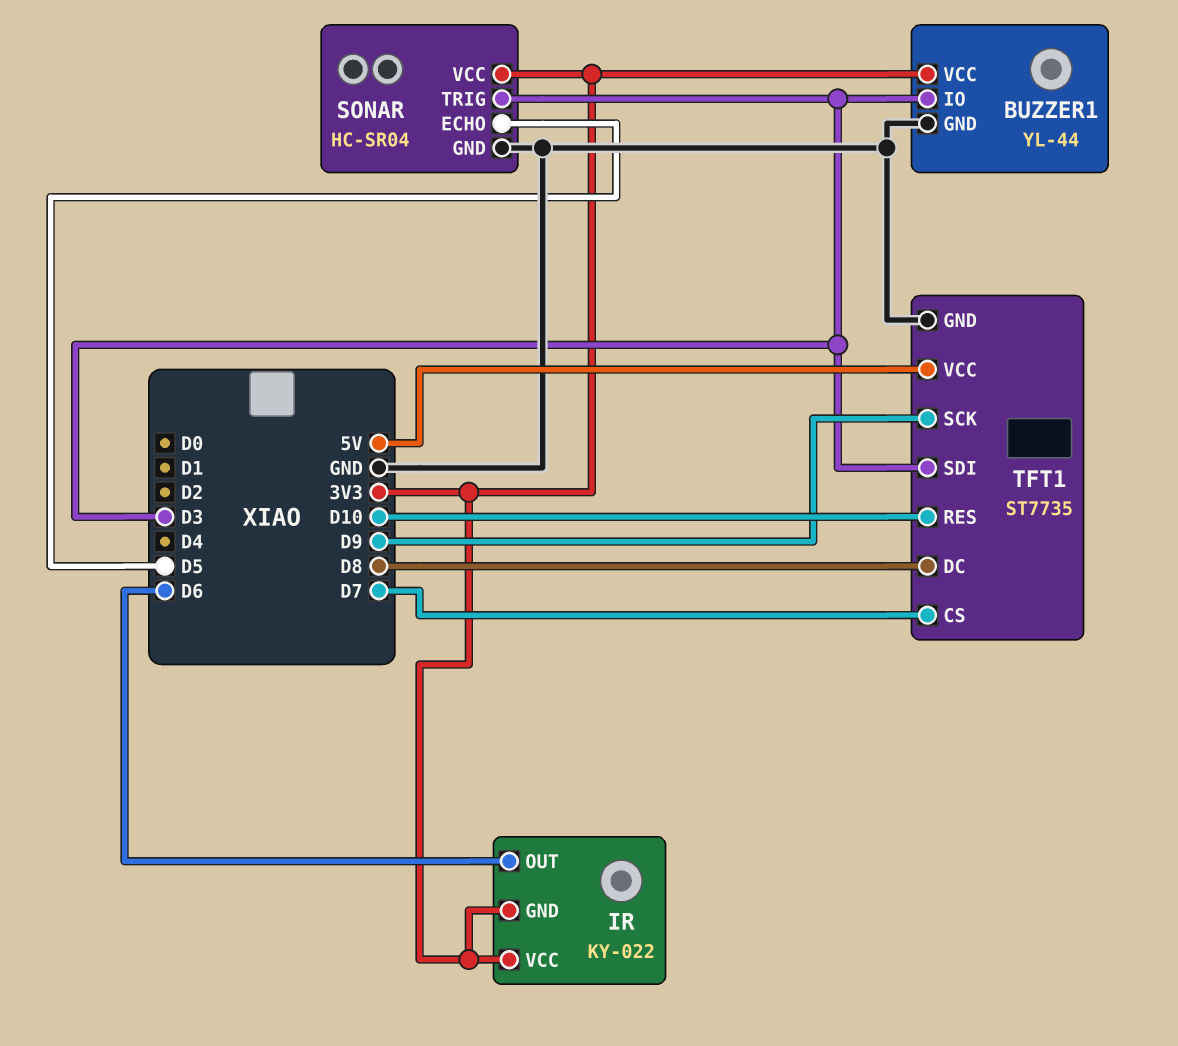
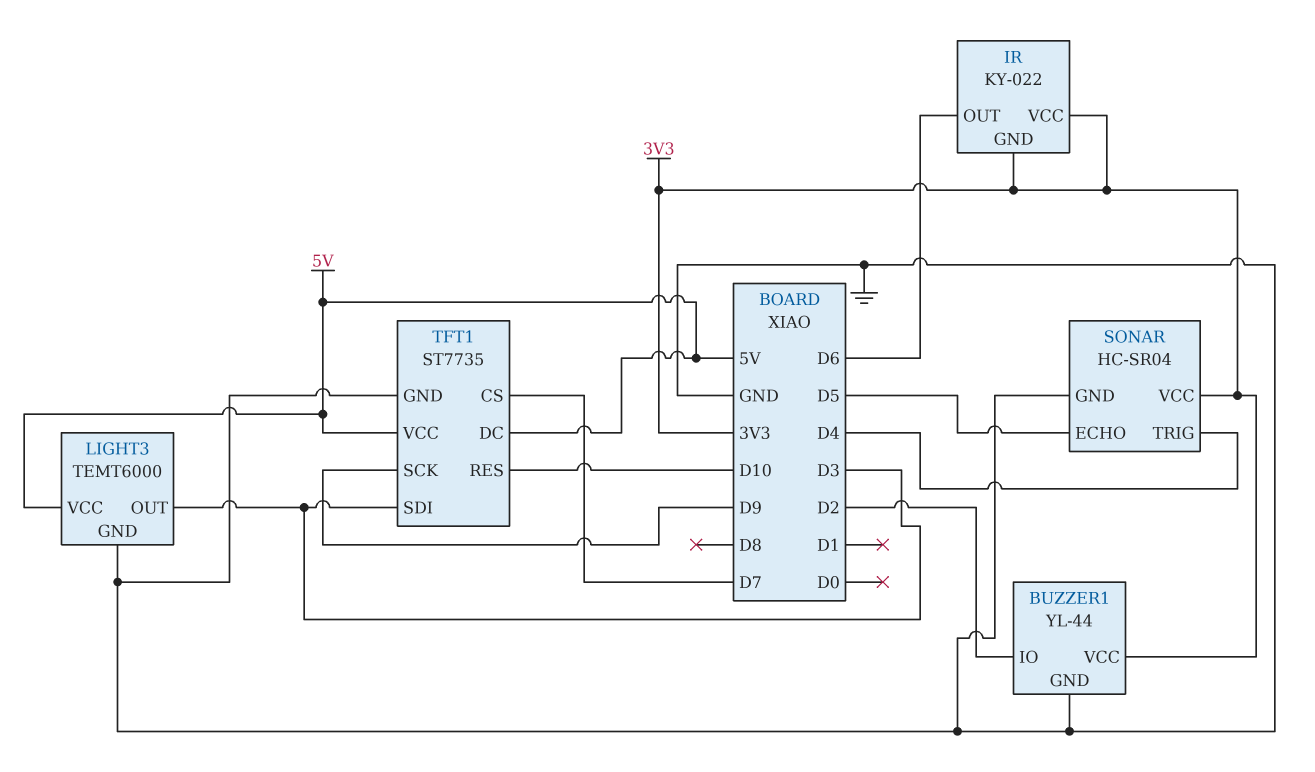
BUZZER1 pin IO: D3 -> D2
LIGHT3: none -> TEMT6000
LIGHT3 pin GND: none -> GND
LIGHT3 pin OUT: none -> D3
LIGHT3 pin VCC: none -> 5V
SONAR pin TRIG: D3 -> D4
TFT1 pin DC: D8 -> 5V

